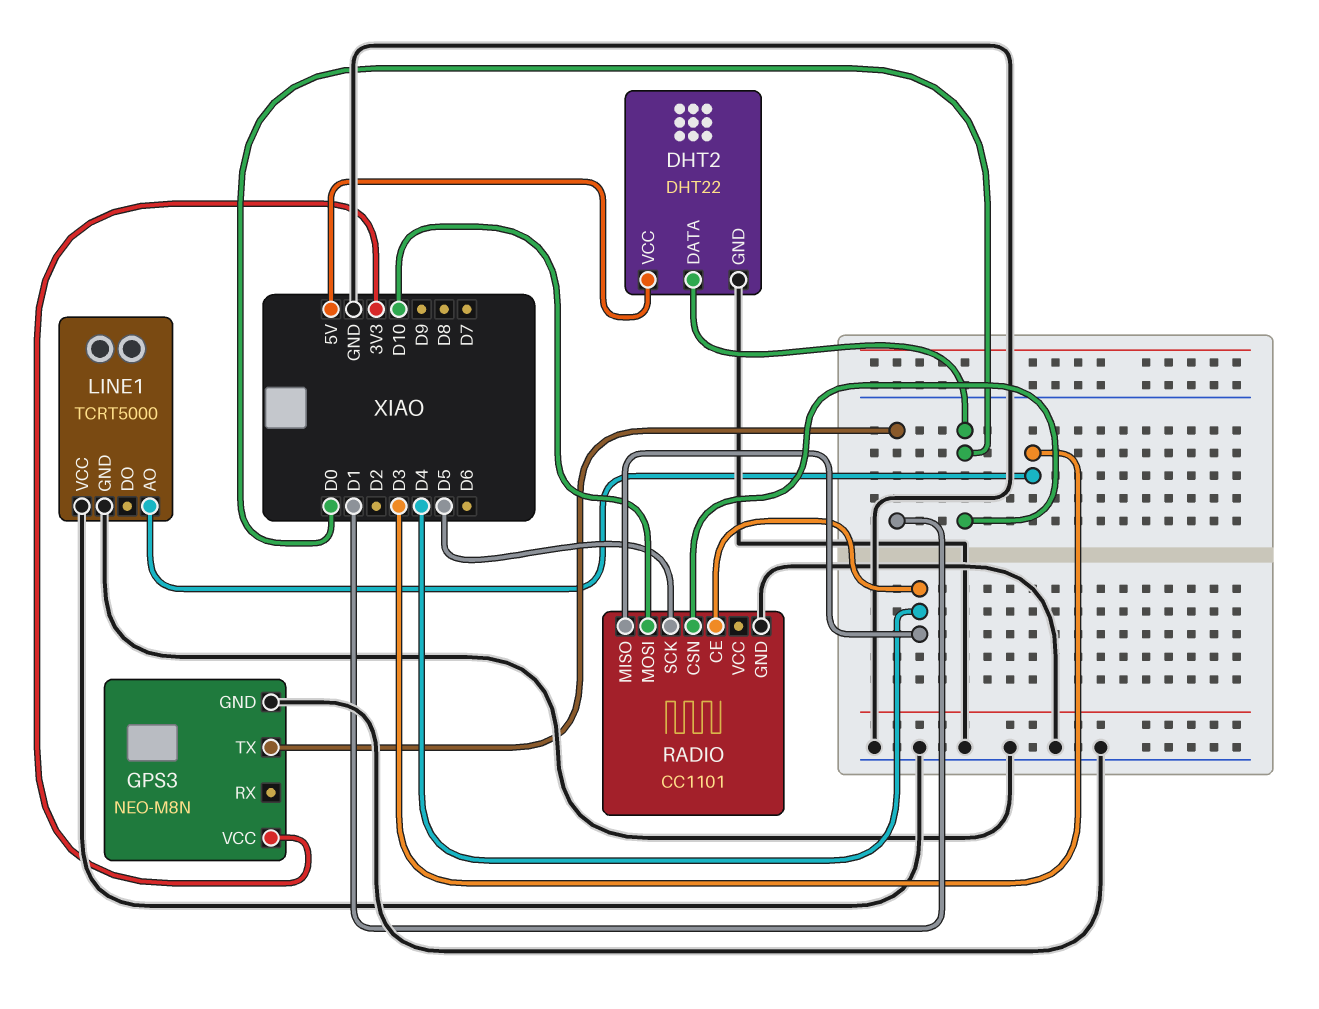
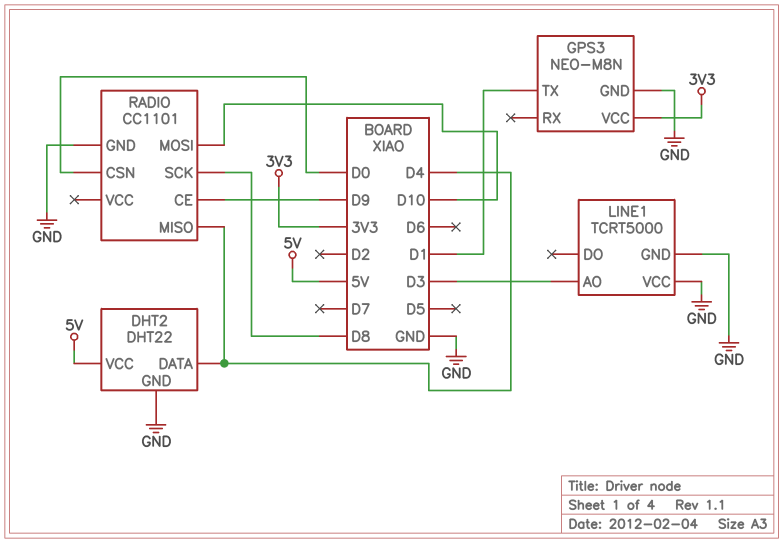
DHT2 pin DATA: D0 -> D4
RADIO pin CE: D4 -> D9
RADIO pin SCK: D5 -> D8

